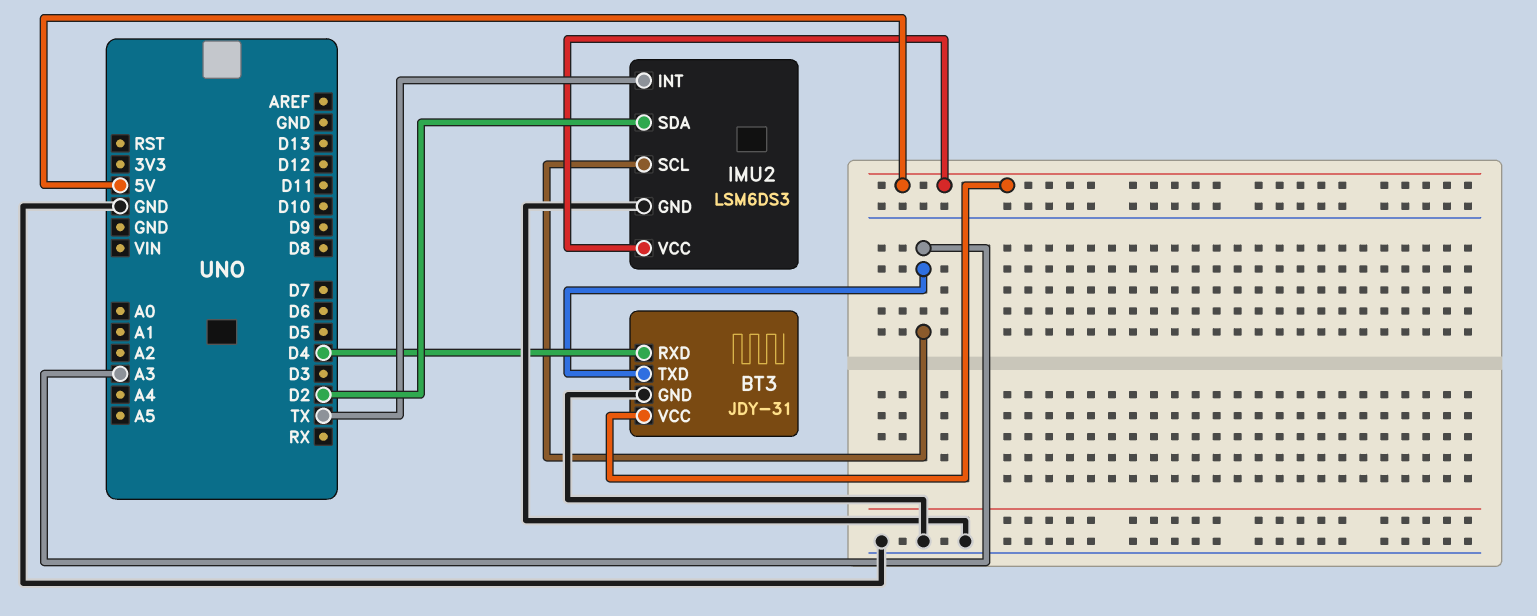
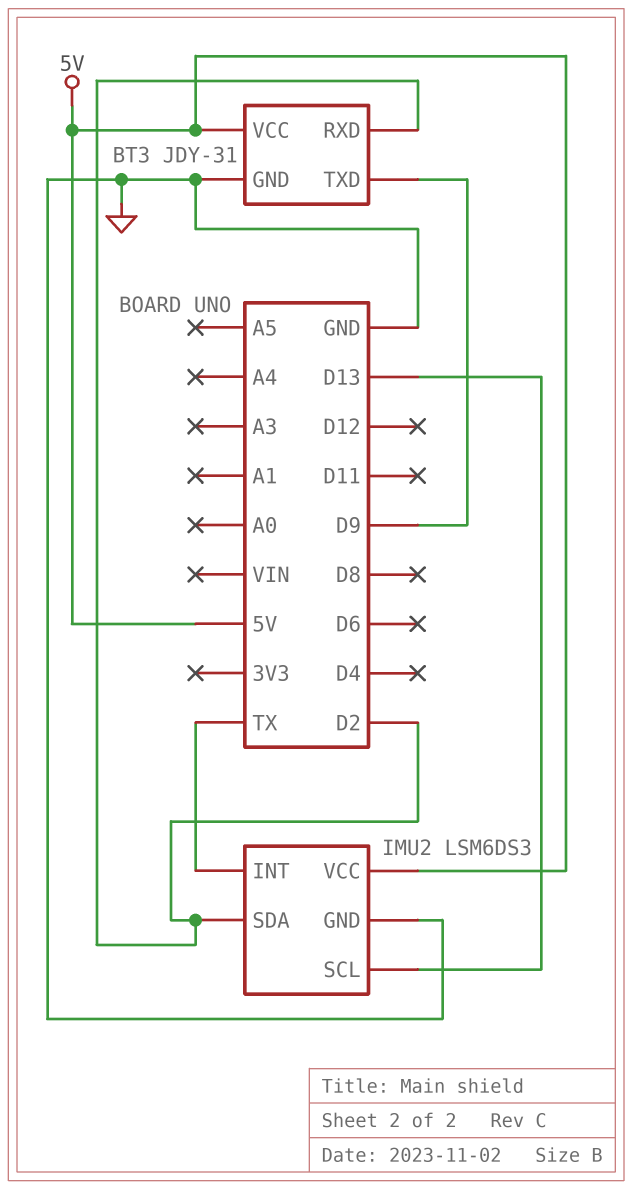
BT3 pin RXD: D4 -> D2
BT3 pin TXD: A3 -> D9
IMU2 pin SCL: A3 -> D13

